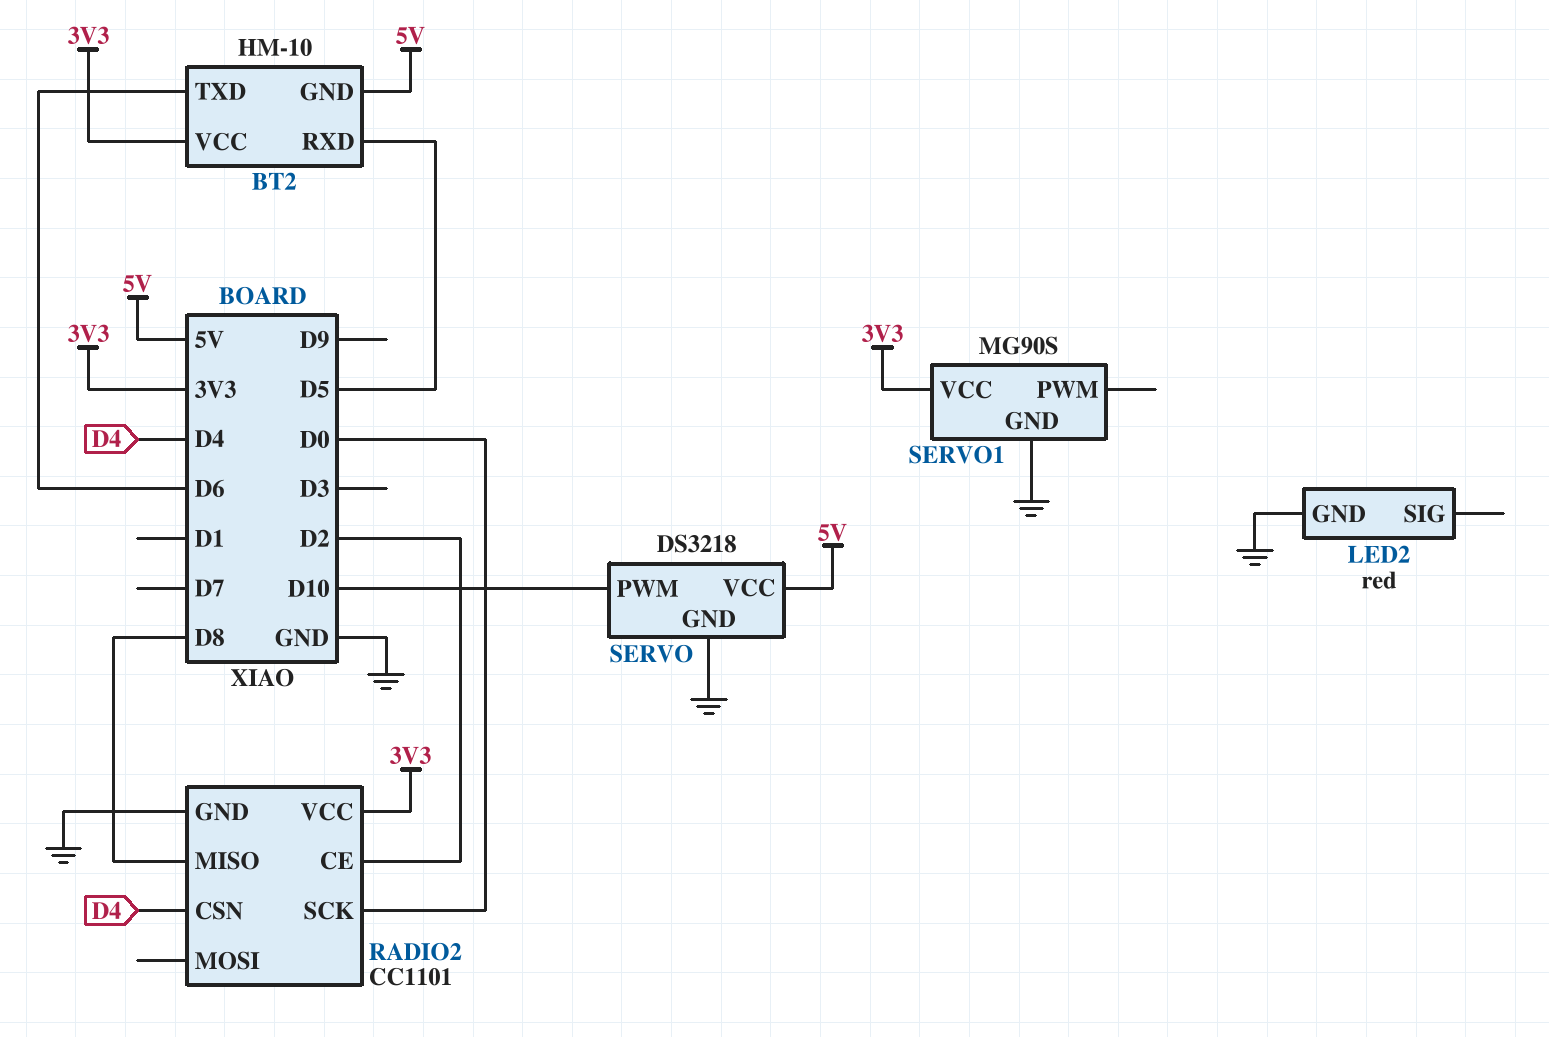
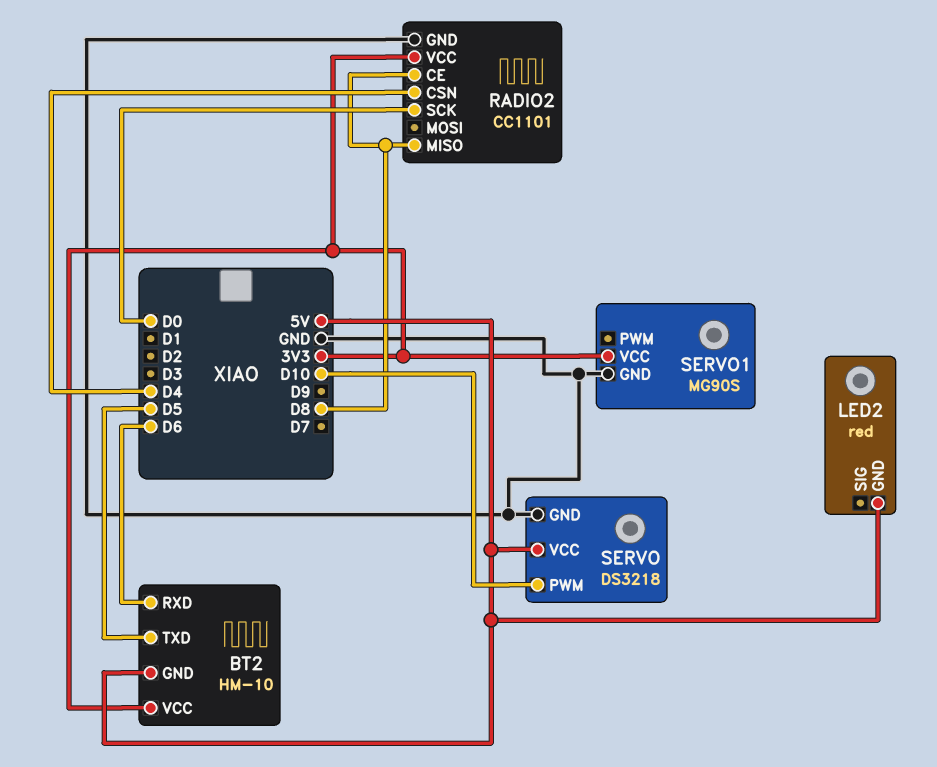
BT2 pin RXD: D5 -> D6
BT2 pin TXD: D6 -> D5
LED2 pin GND: GND -> 5V
RADIO2 pin CE: D2 -> D8

